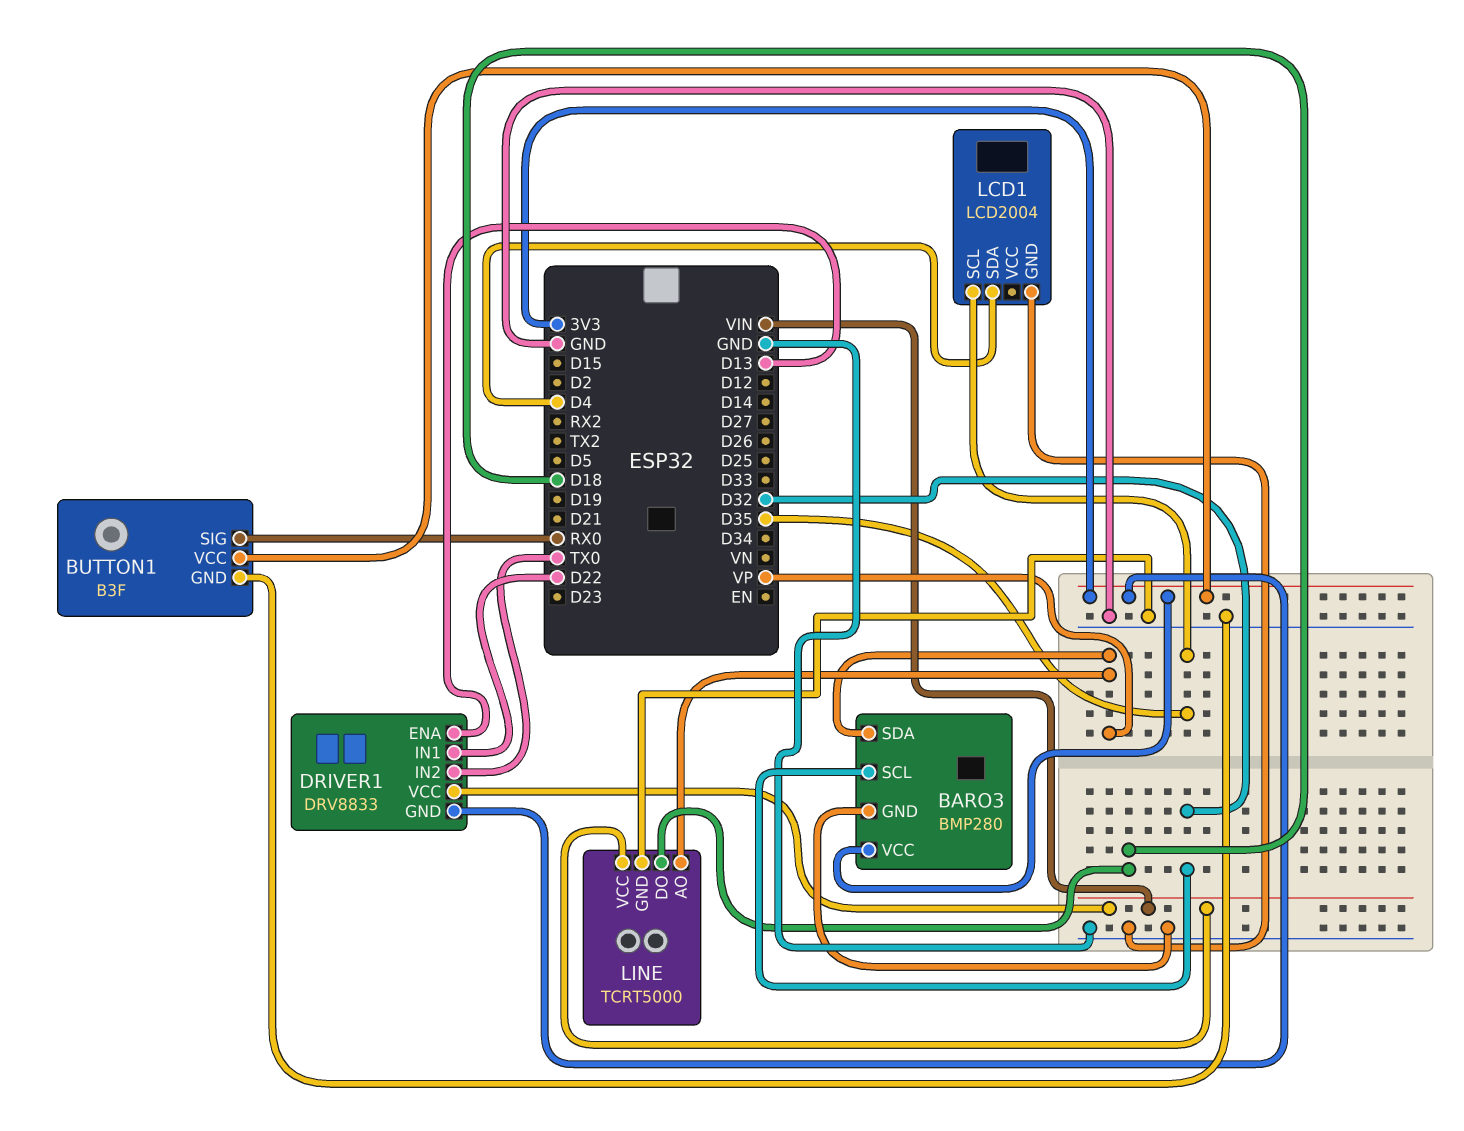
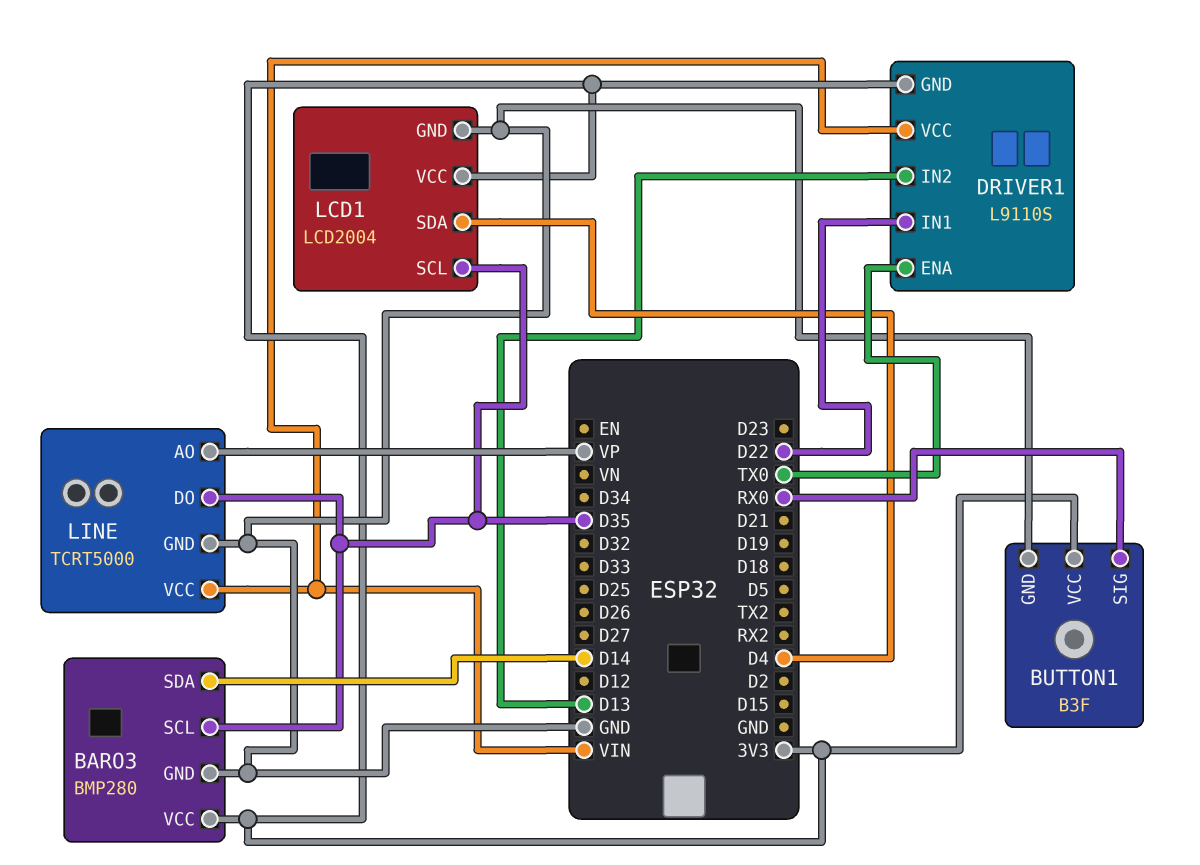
BARO3 pin SCL: D32 -> D35
BARO3 pin SDA: VP -> D14
DRIVER1: DRV8833 -> L9110S
DRIVER1 pin ENA: D13 -> TX0
DRIVER1 pin IN2: TX0 -> D13
LCD1 pin VCC: none -> 3V3
LINE pin DO: D18 -> D35

